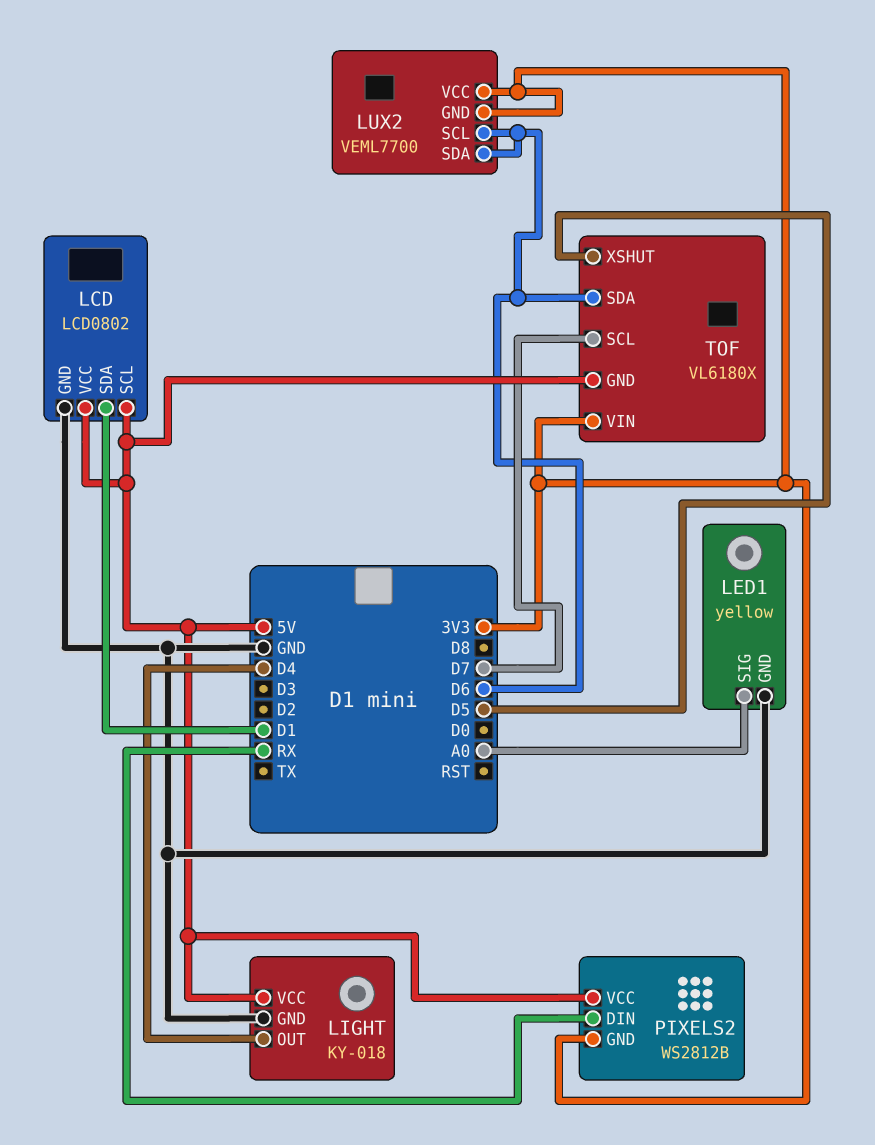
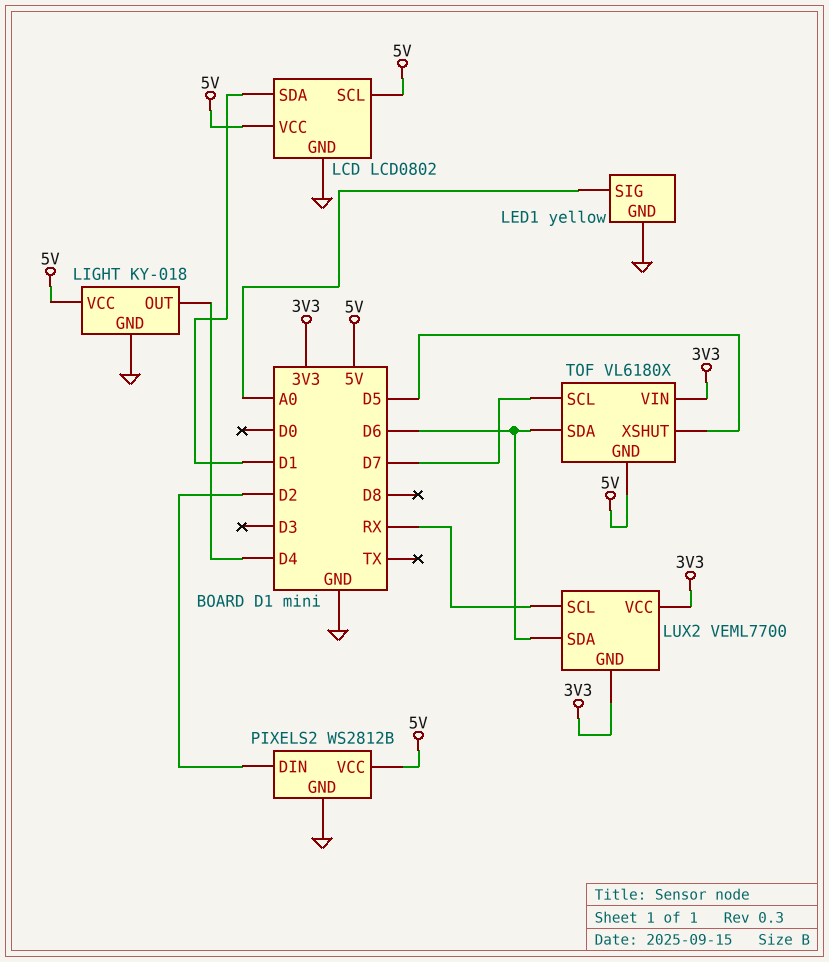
LUX2 pin SCL: D6 -> RX
PIXELS2 pin DIN: RX -> D2
PIXELS2 pin GND: 3V3 -> GND

